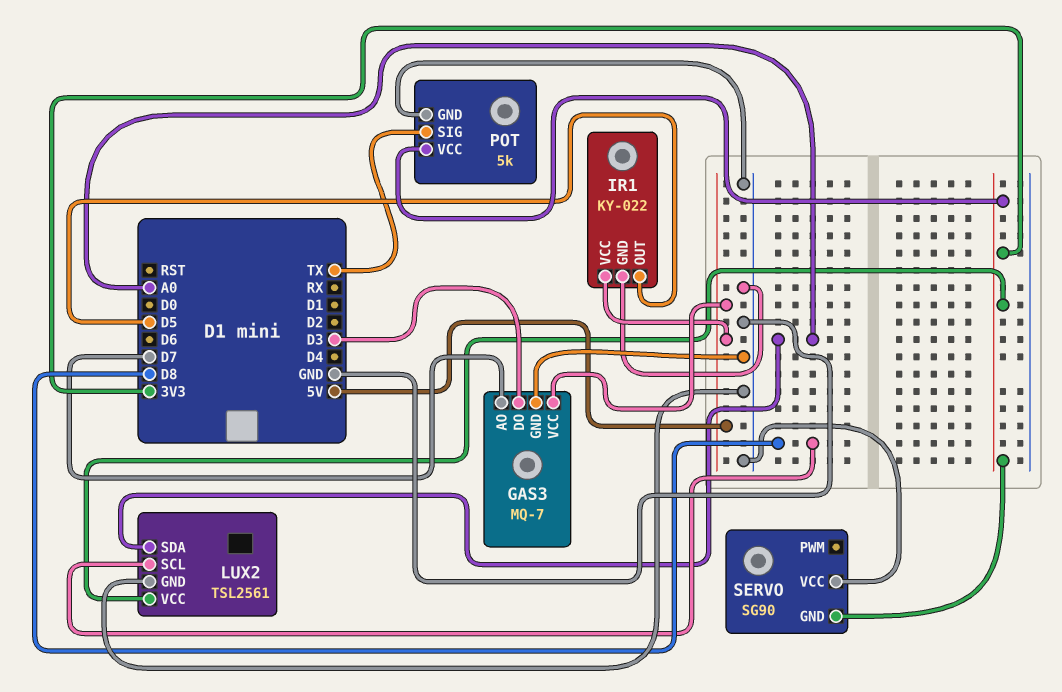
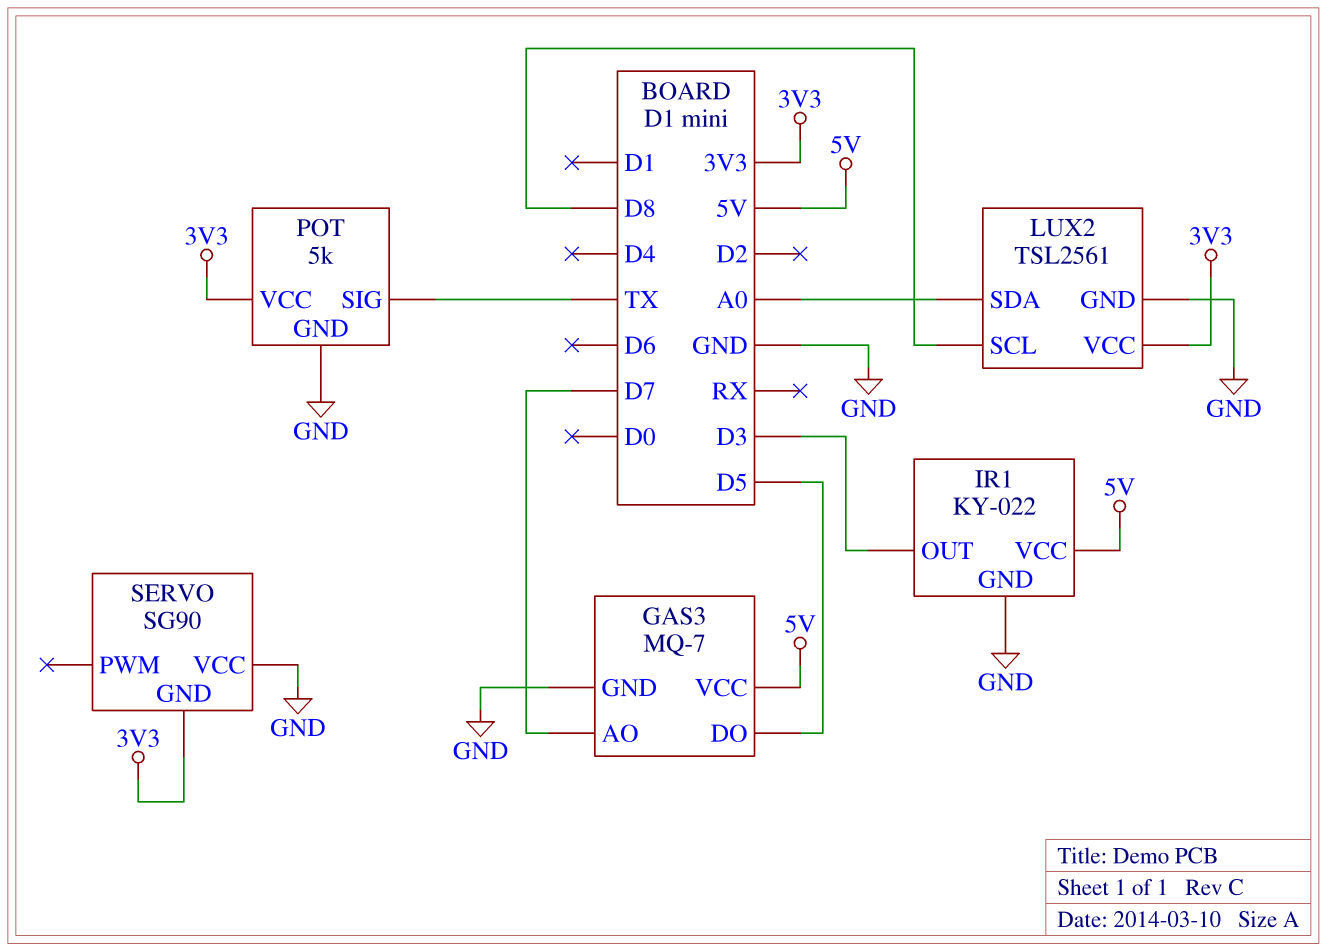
GAS3 pin DO: D3 -> D5
IR1 pin OUT: D5 -> D3

